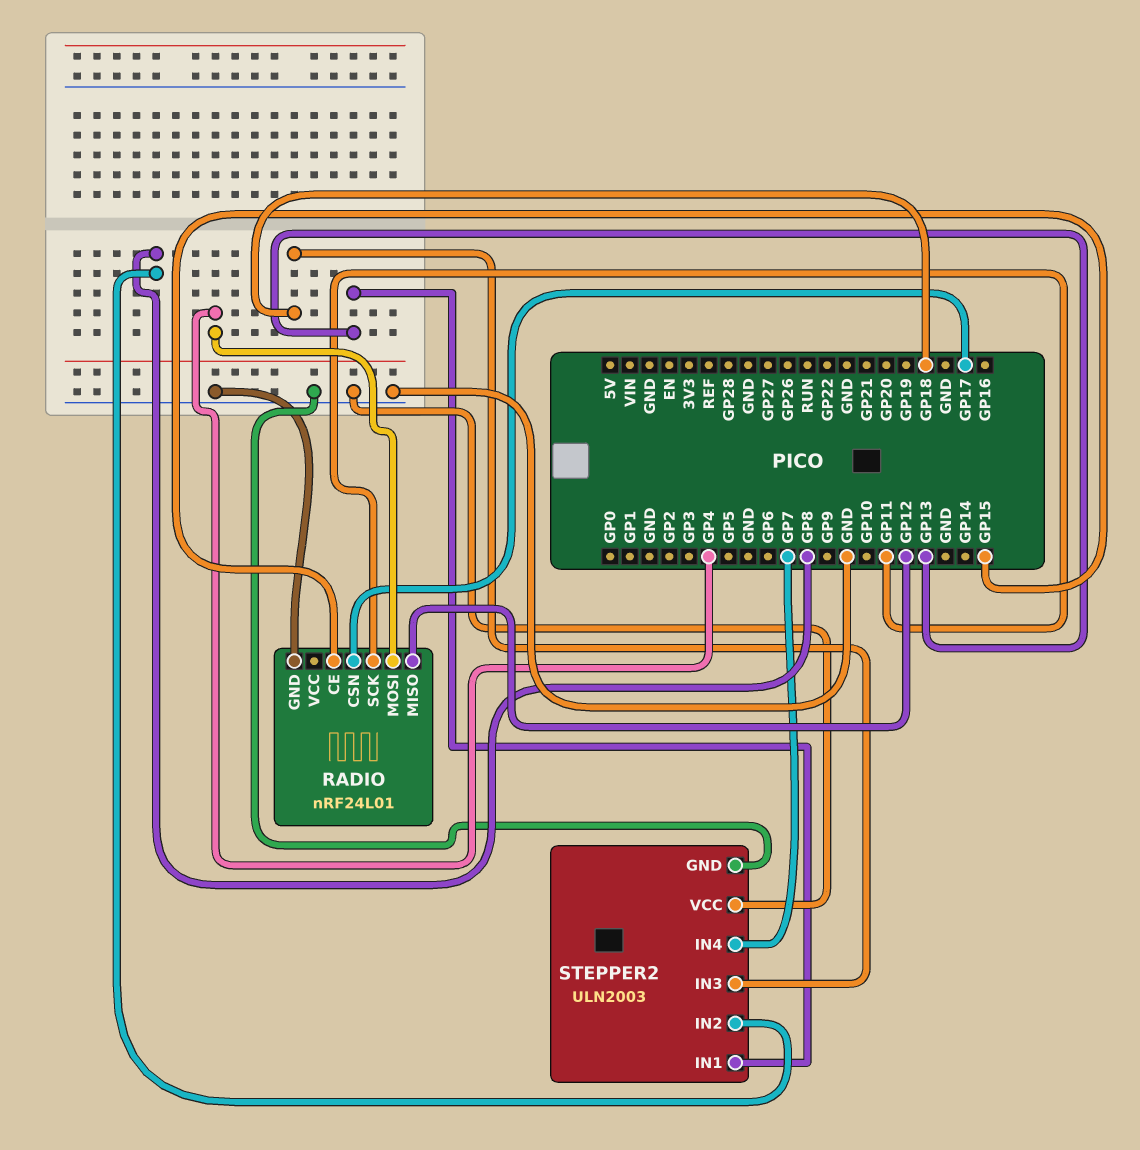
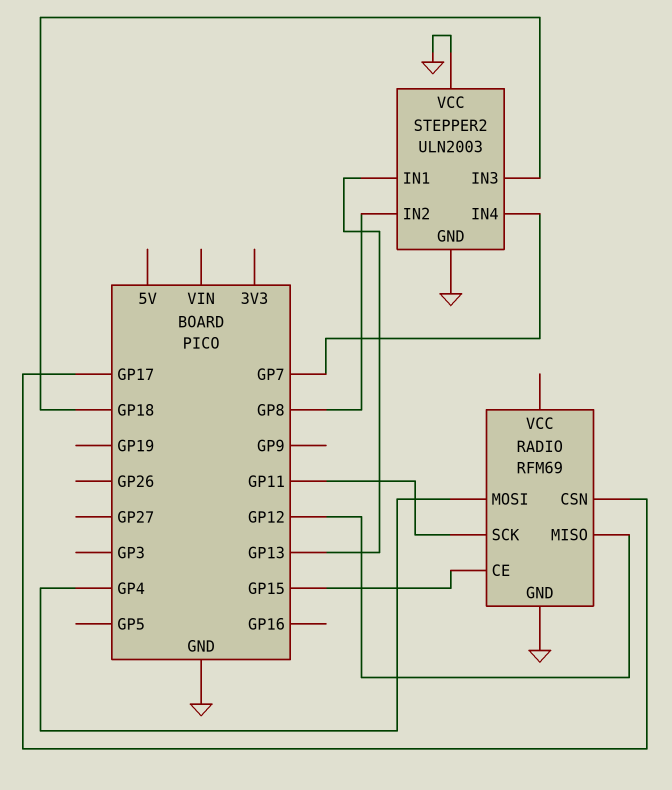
RADIO: nRF24L01 -> RFM69

